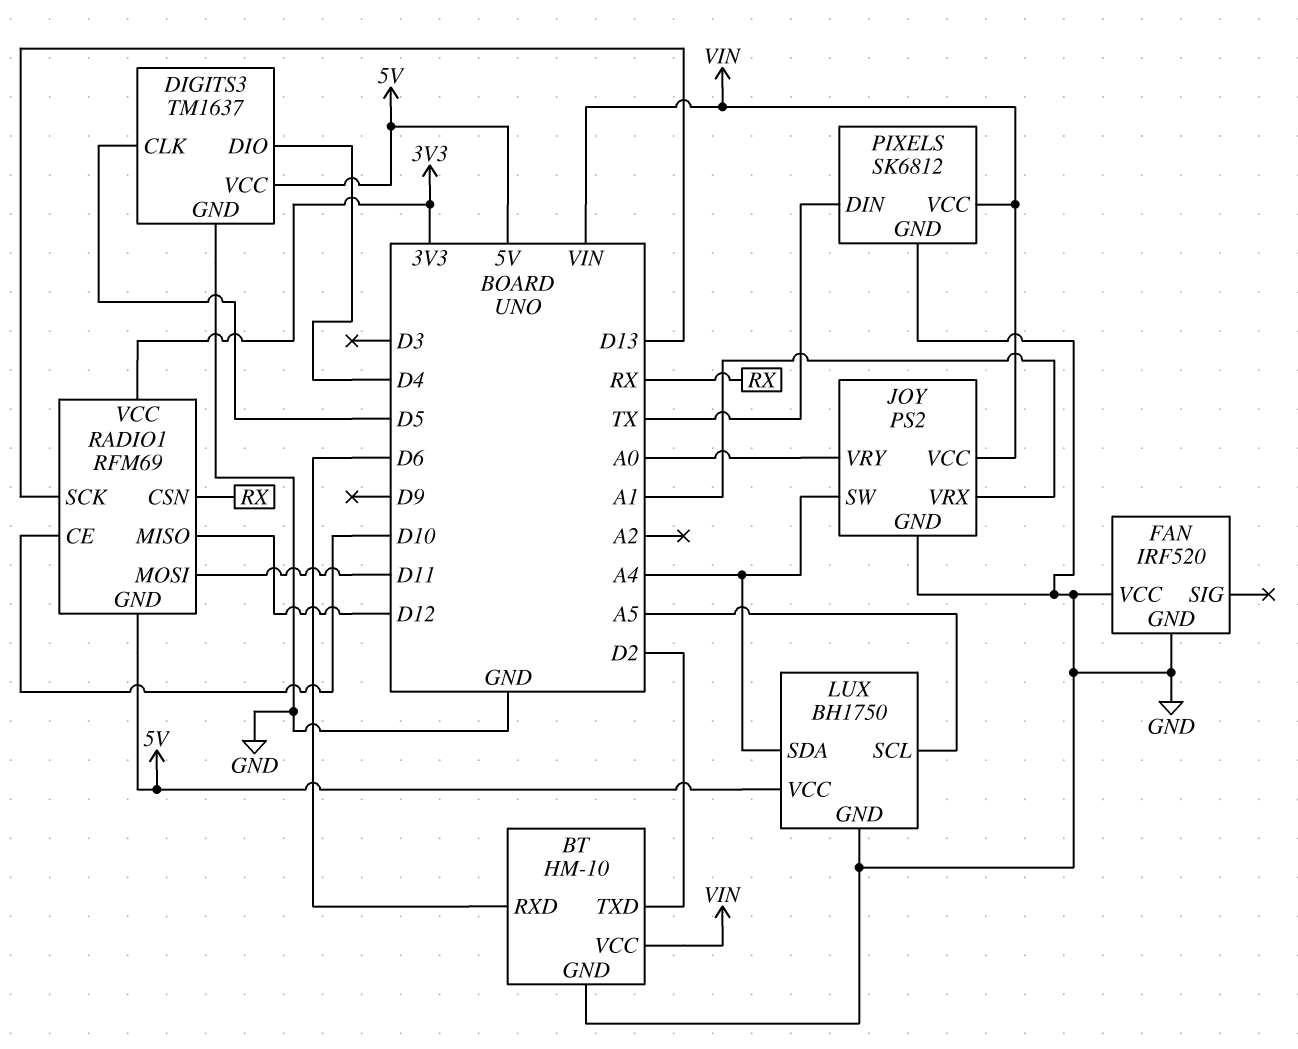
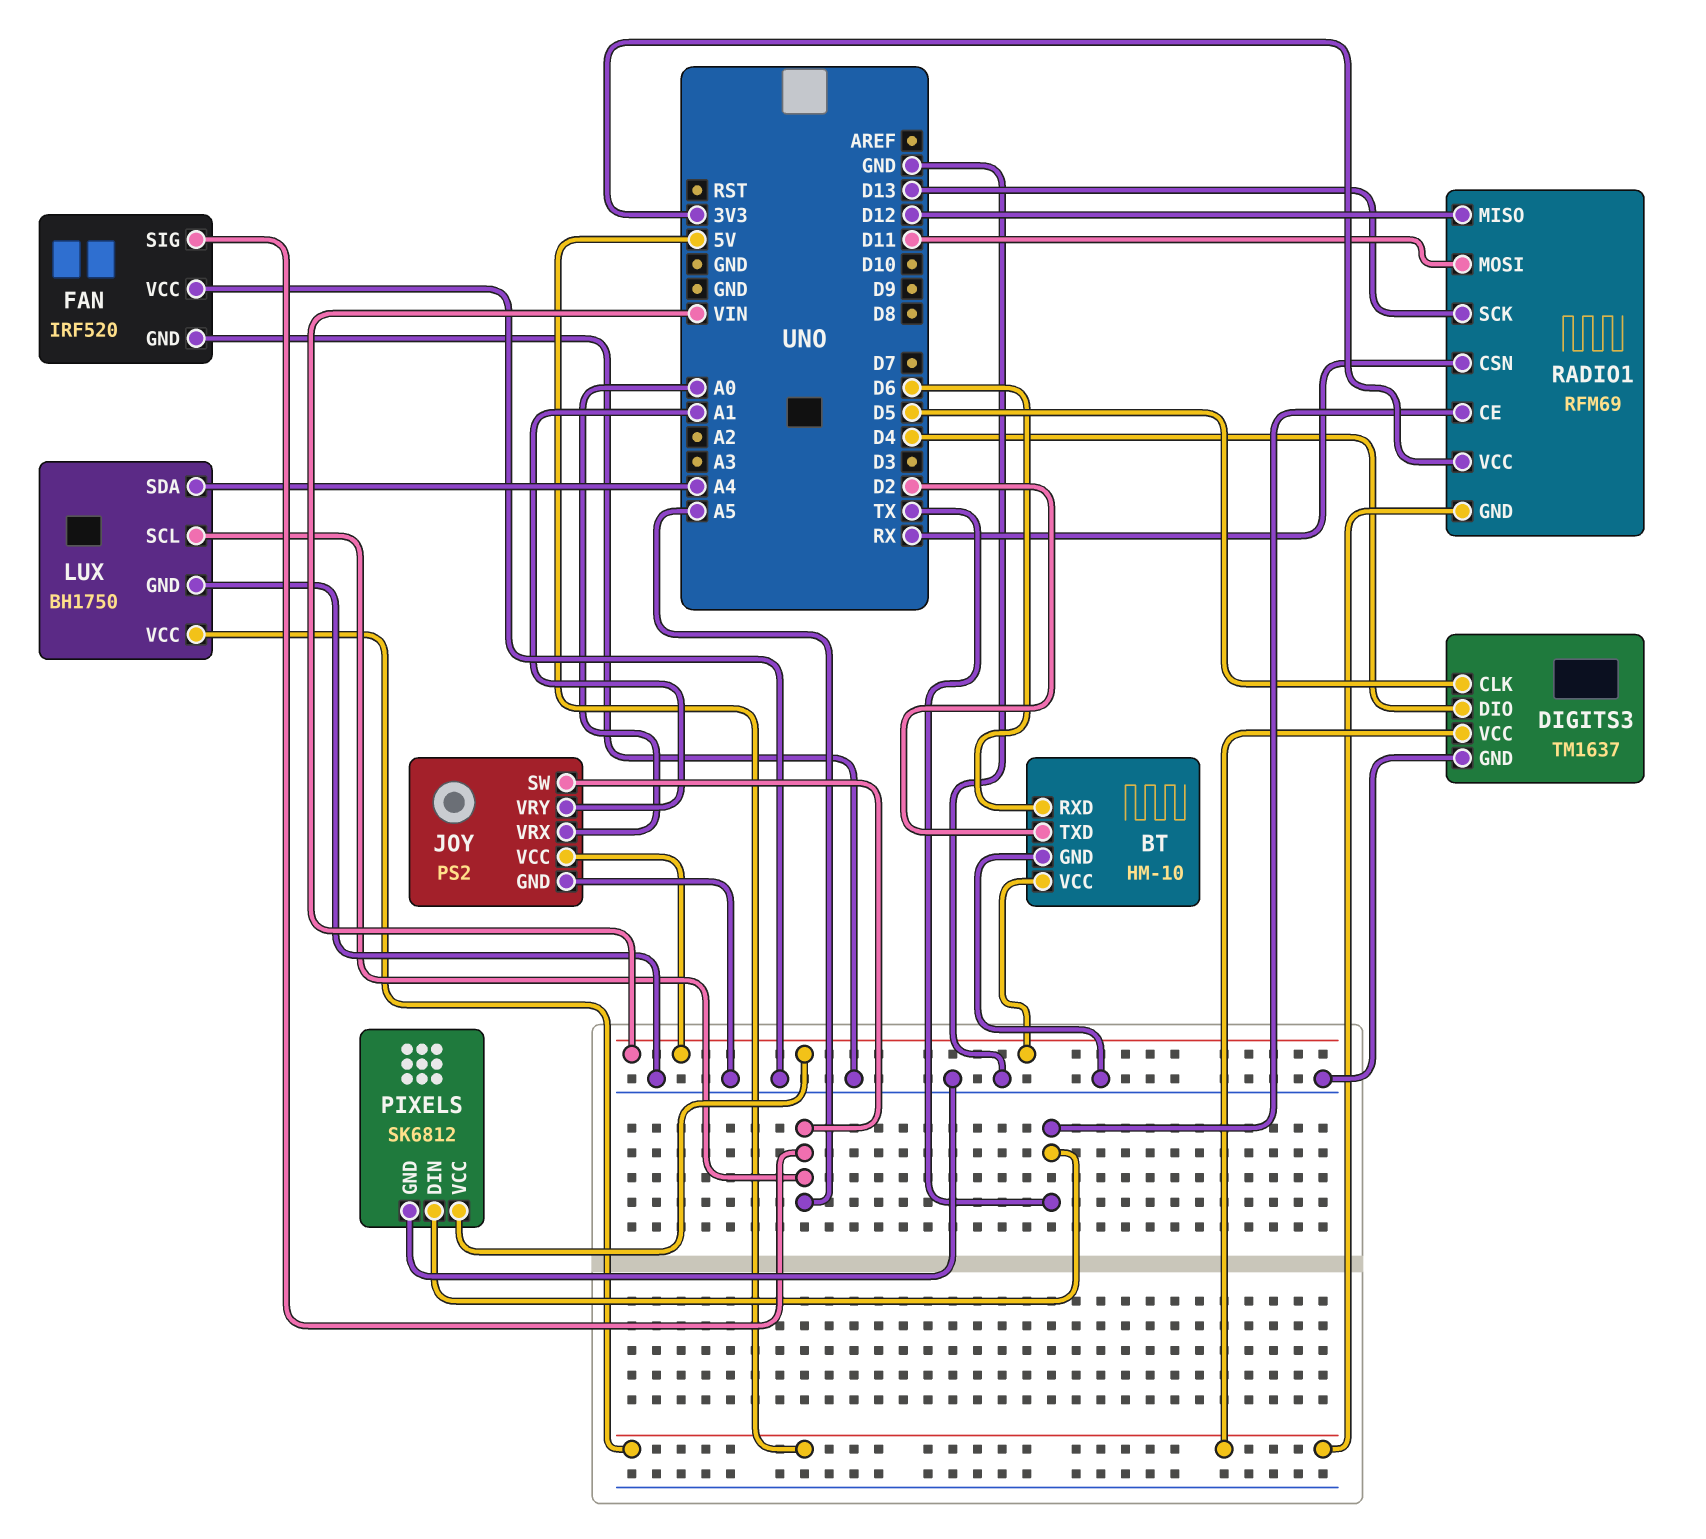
FAN pin SIG: none -> A5
JOY pin SW: A4 -> A5
JOY pin VRX: A1 -> A0
JOY pin VRY: A0 -> A1
RADIO1 pin CE: D10 -> TX

